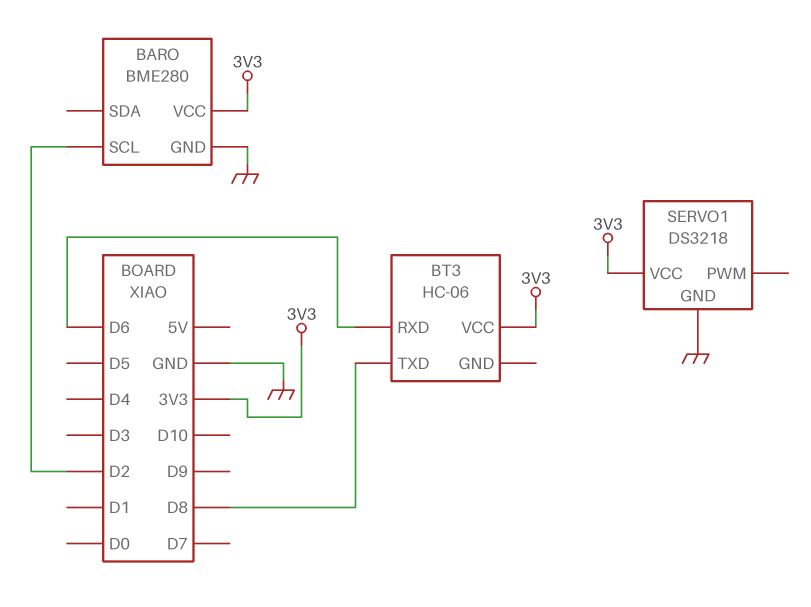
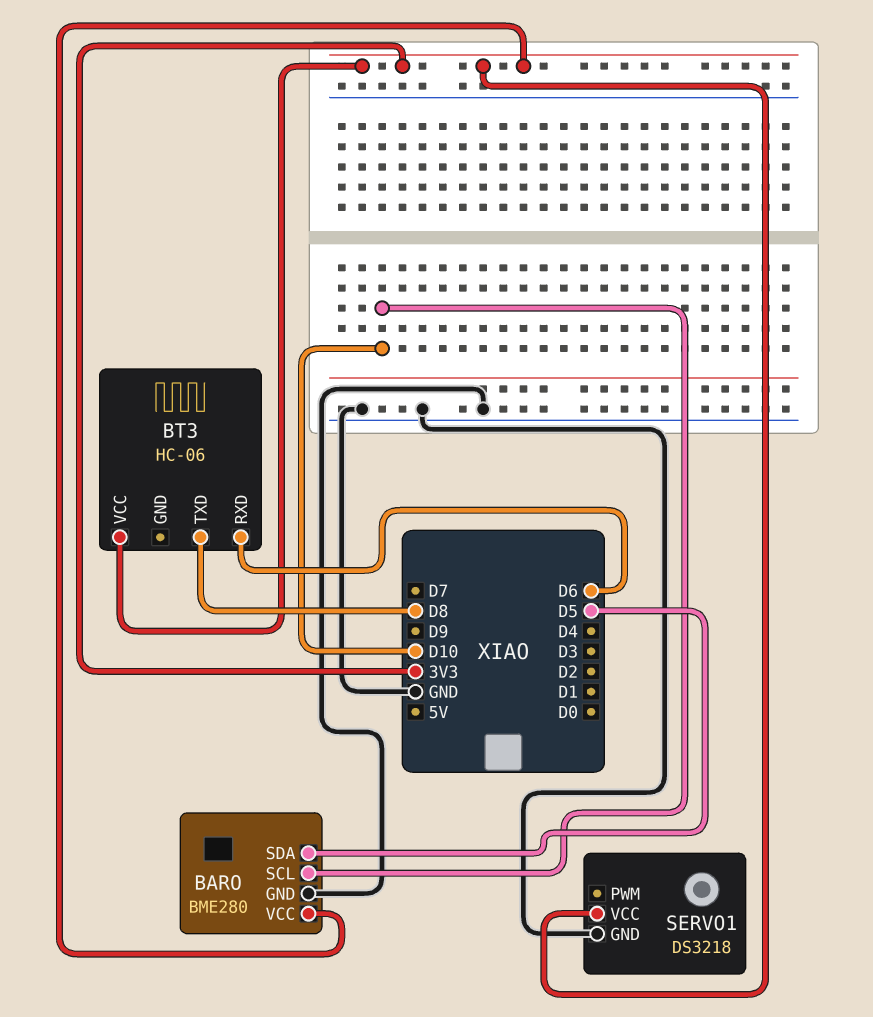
BARO pin SCL: D2 -> D10
BARO pin SDA: none -> D5

